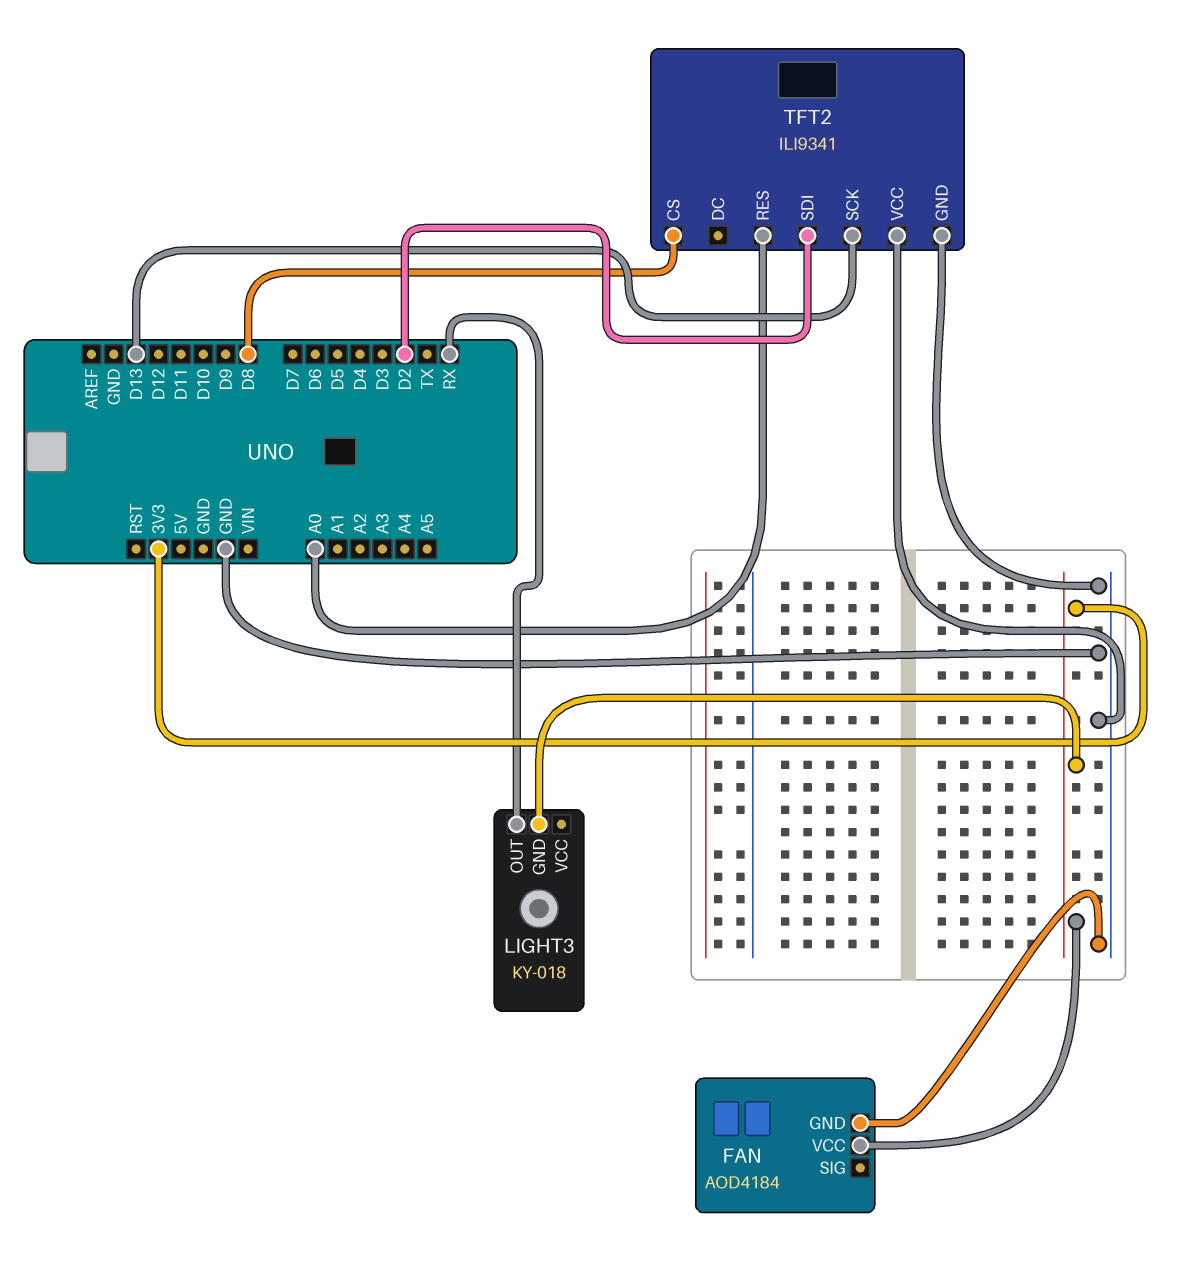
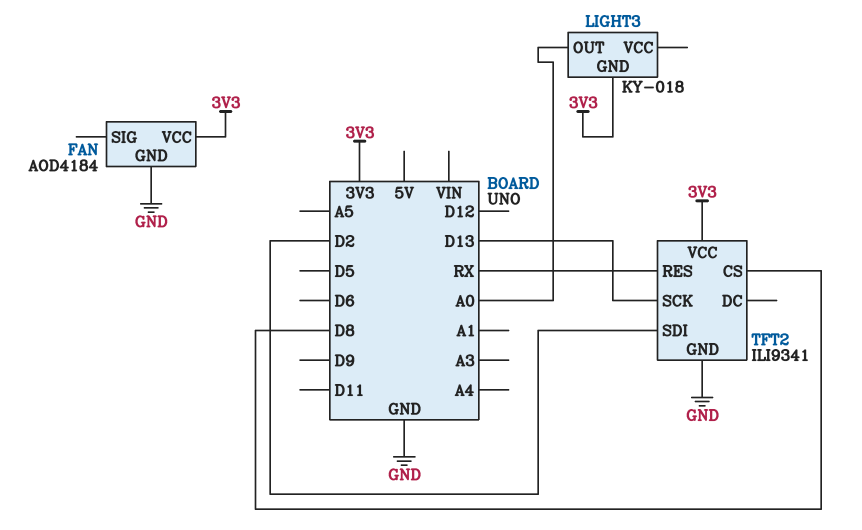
LIGHT3 pin OUT: RX -> A0
TFT2 pin RES: A0 -> RX
TFT2 pin VCC: GND -> 3V3

